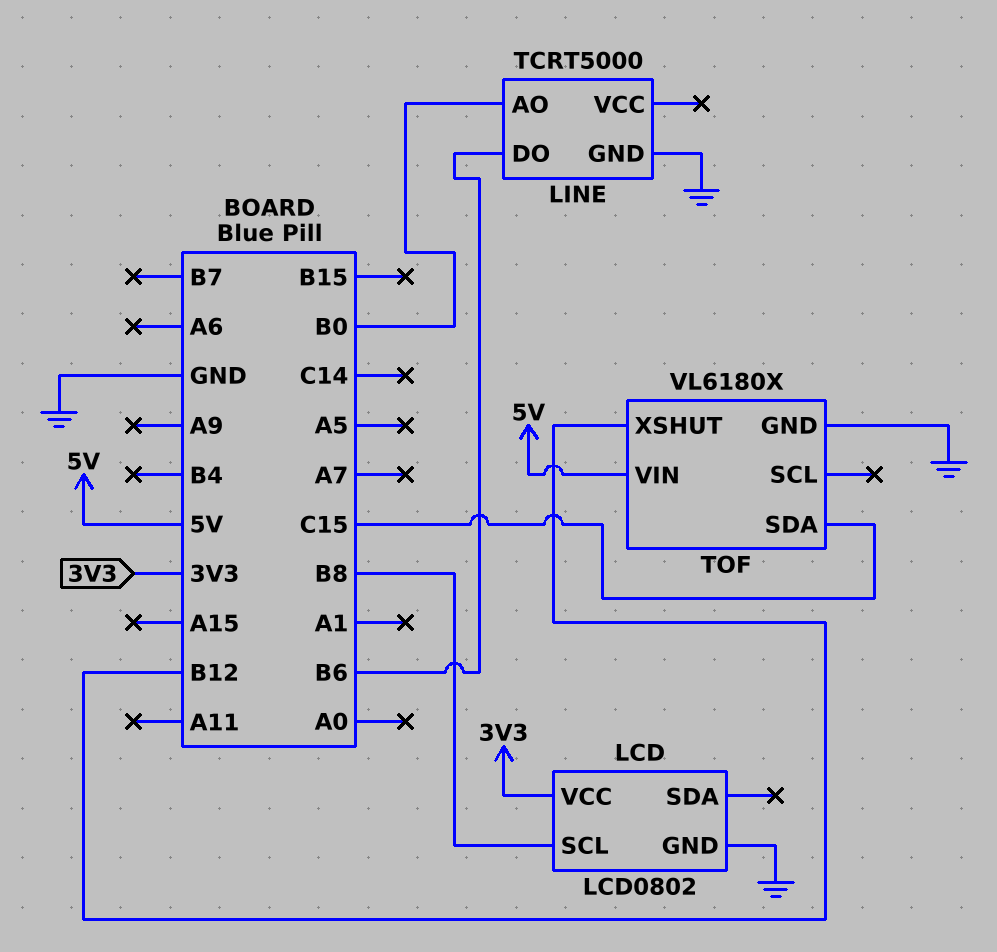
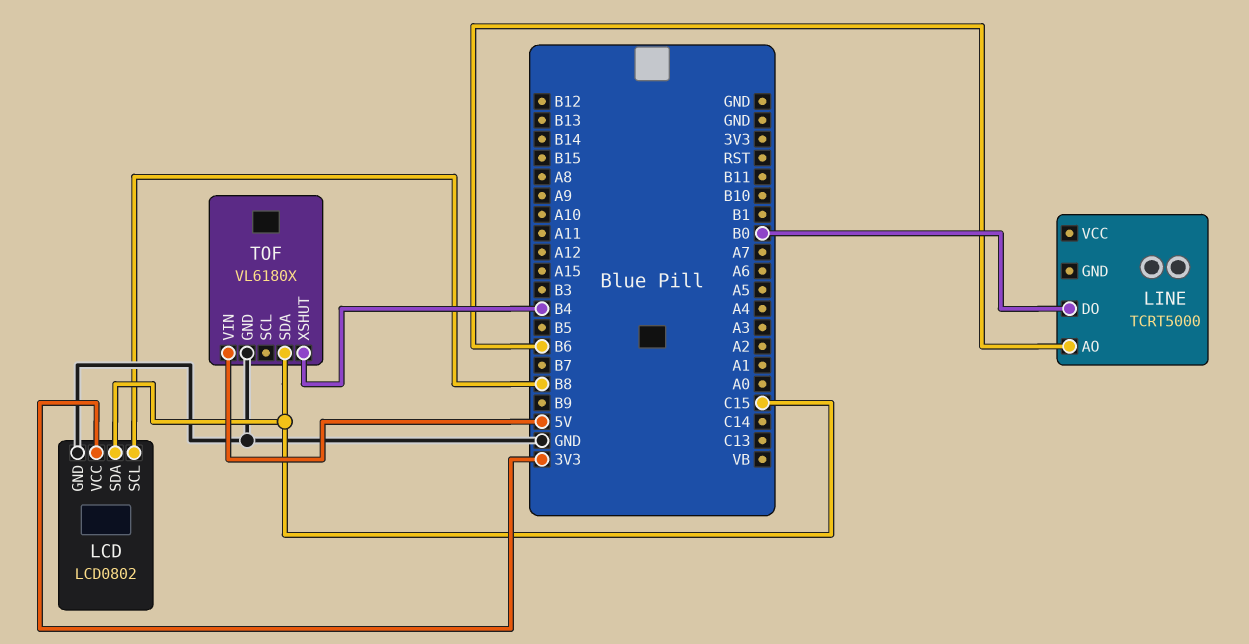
LCD pin SDA: none -> C15
LINE pin AO: B0 -> B6
LINE pin DO: B6 -> B0
LINE pin GND: GND -> none
TOF pin XSHUT: B12 -> B4

